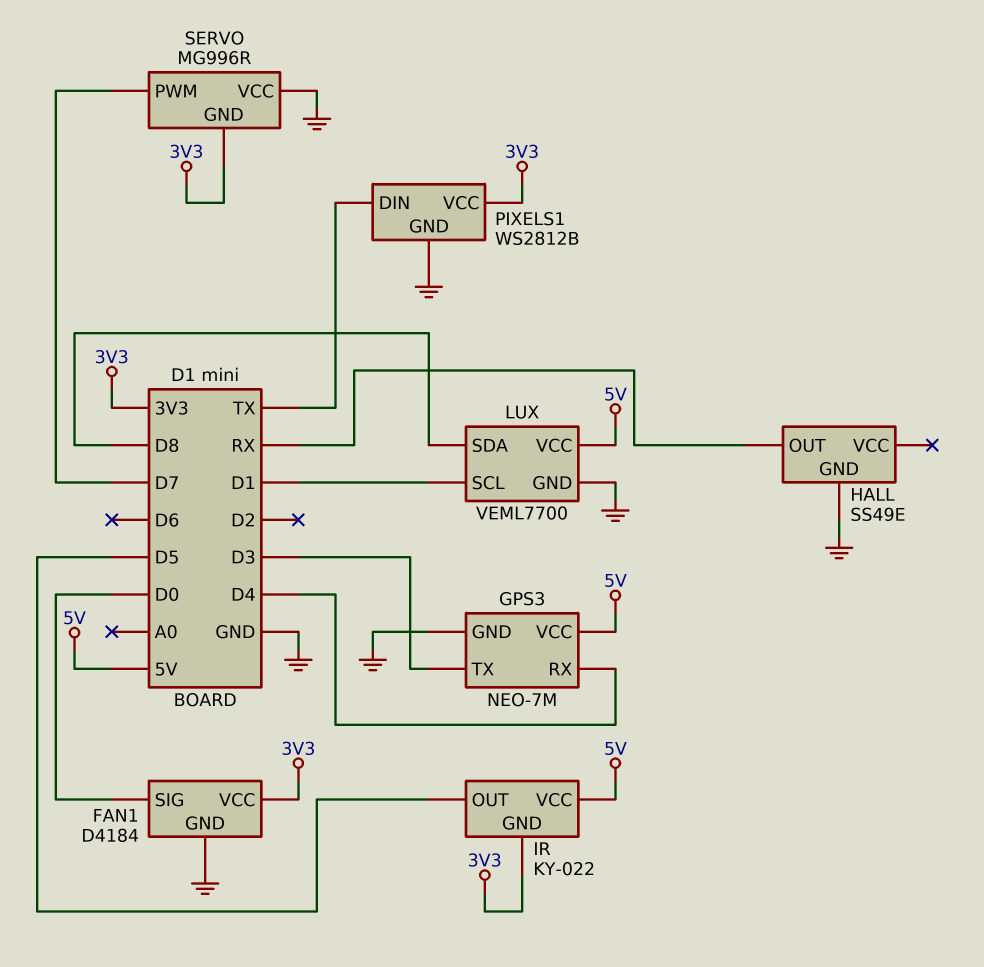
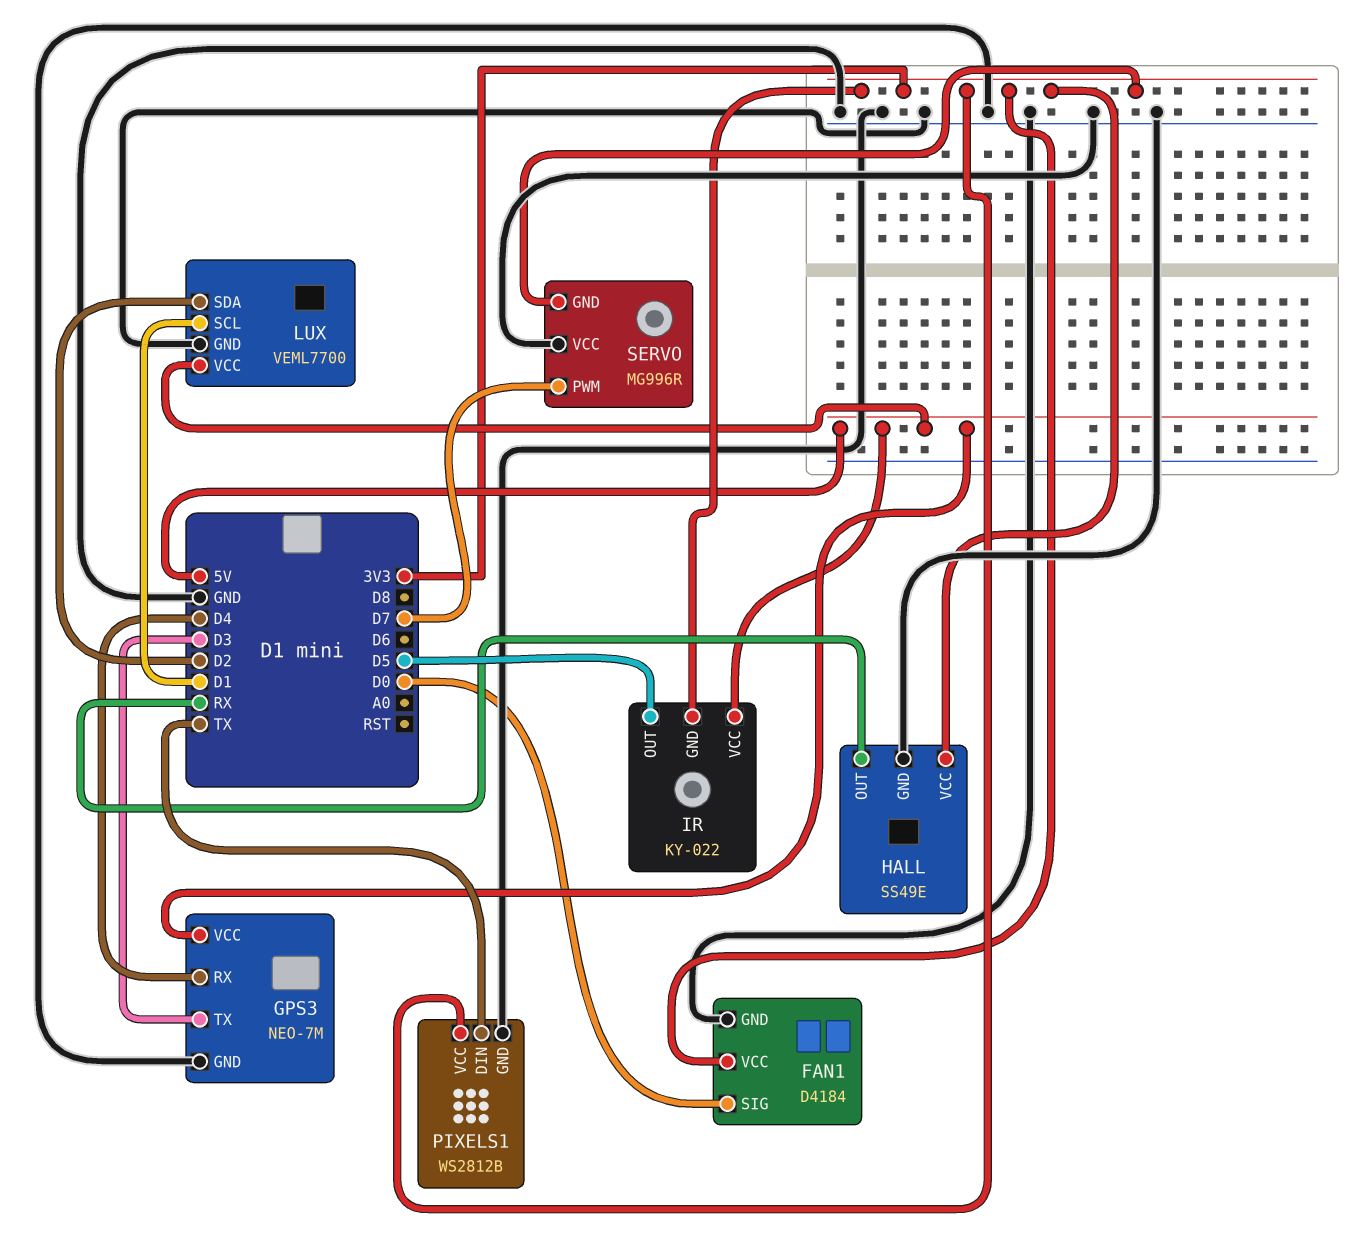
HALL pin VCC: none -> 3V3
LUX pin SDA: D8 -> D2

